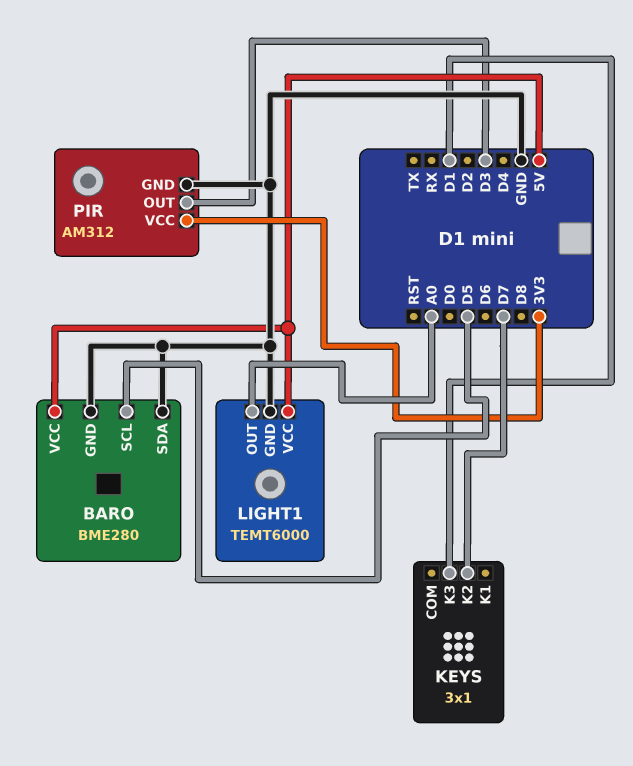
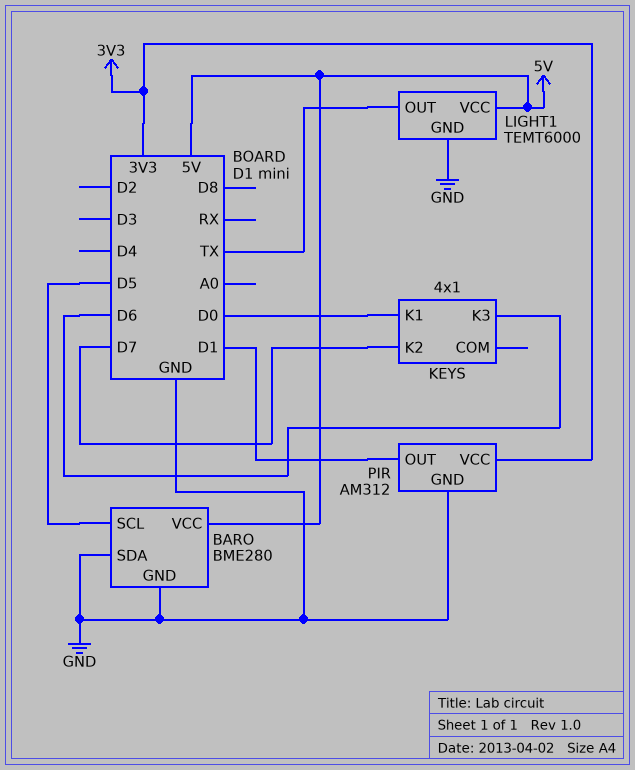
KEYS: 3x1 -> 4x1
KEYS pin K1: none -> D0
KEYS pin K3: D1 -> D6
LIGHT1 pin OUT: A0 -> TX
PIR pin OUT: D3 -> D1

